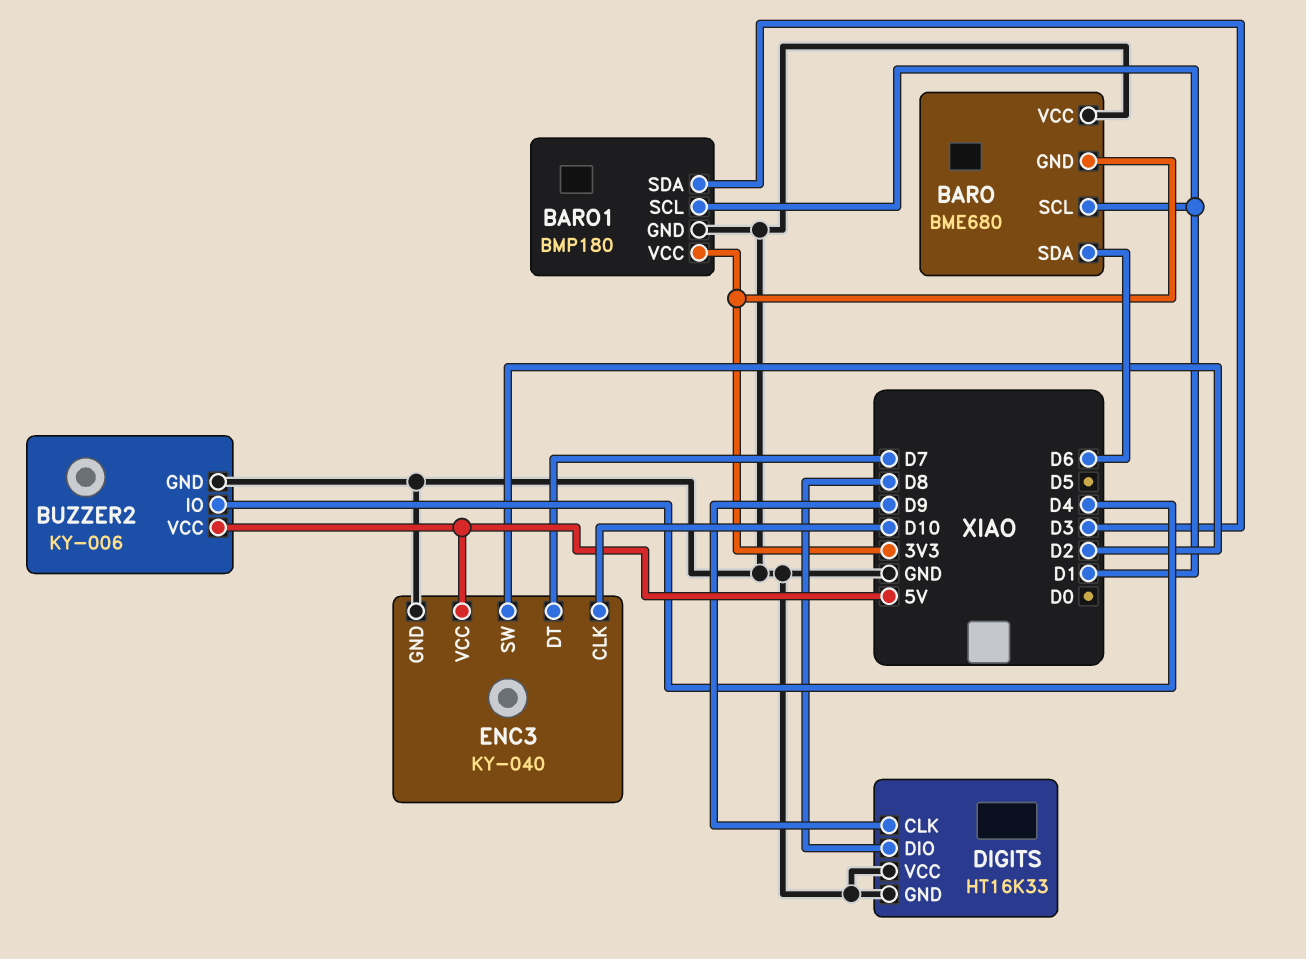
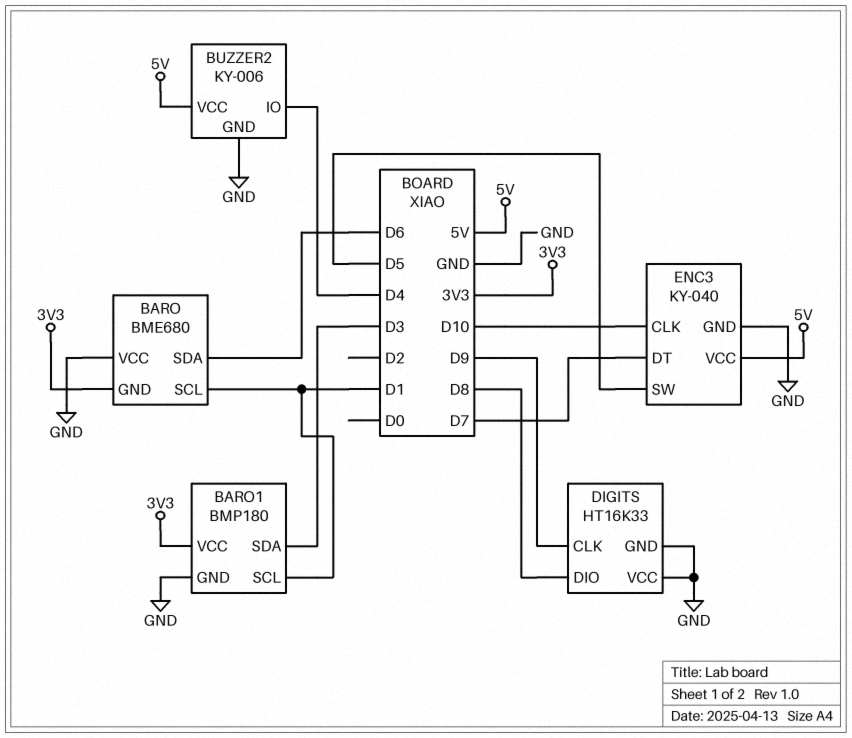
ENC3 pin SW: D2 -> D5

